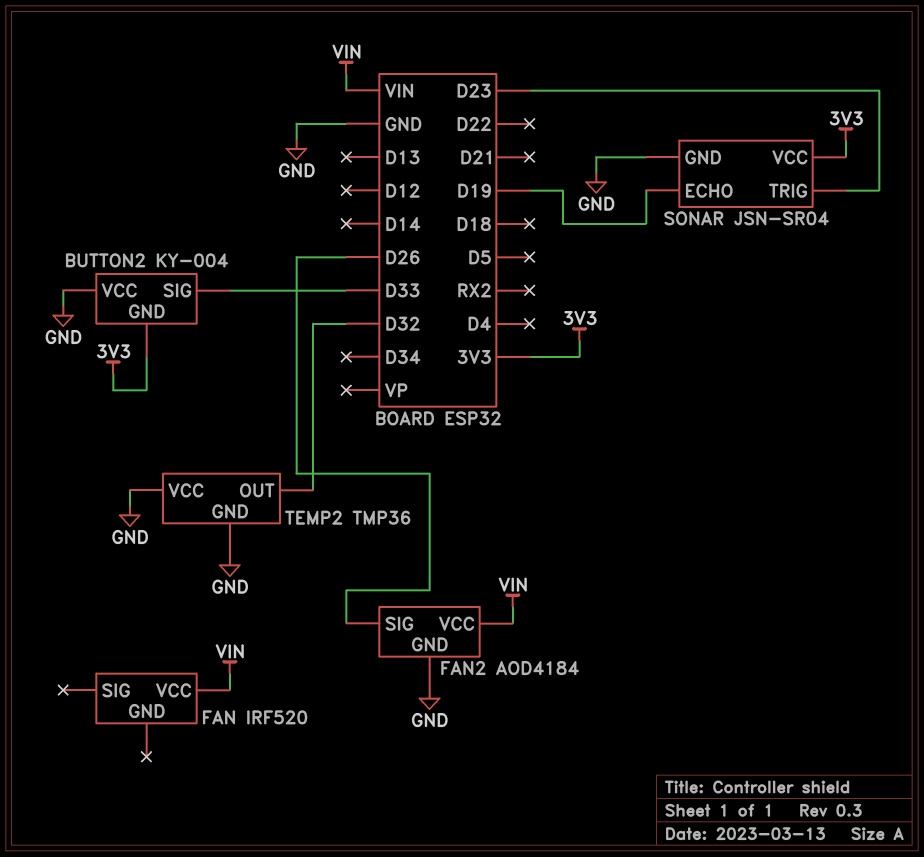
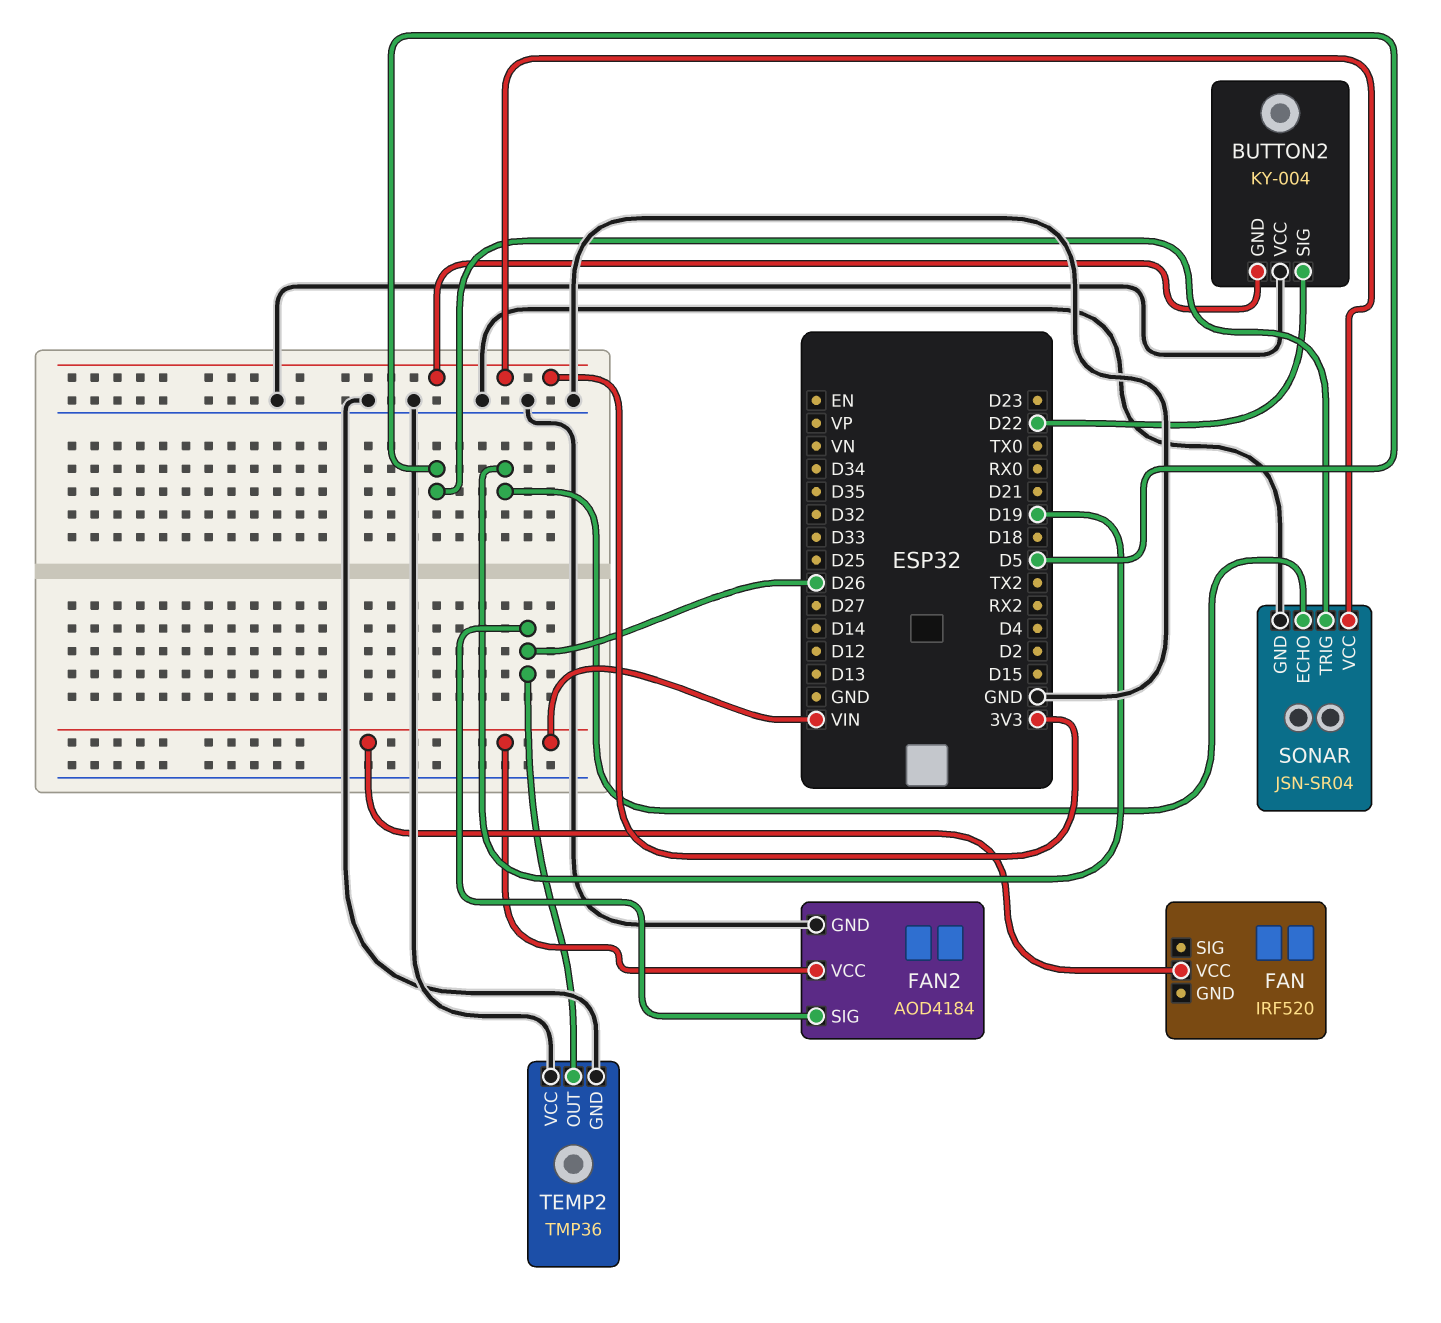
BUTTON2 pin SIG: D33 -> D22
SONAR pin TRIG: D23 -> D5
TEMP2 pin OUT: D32 -> D26

